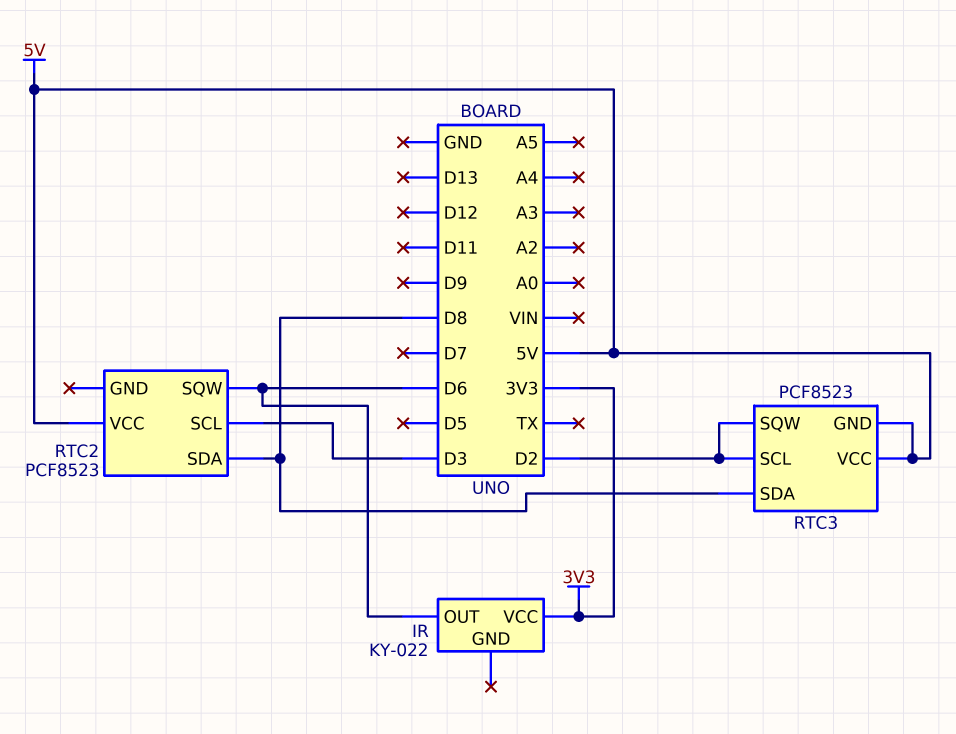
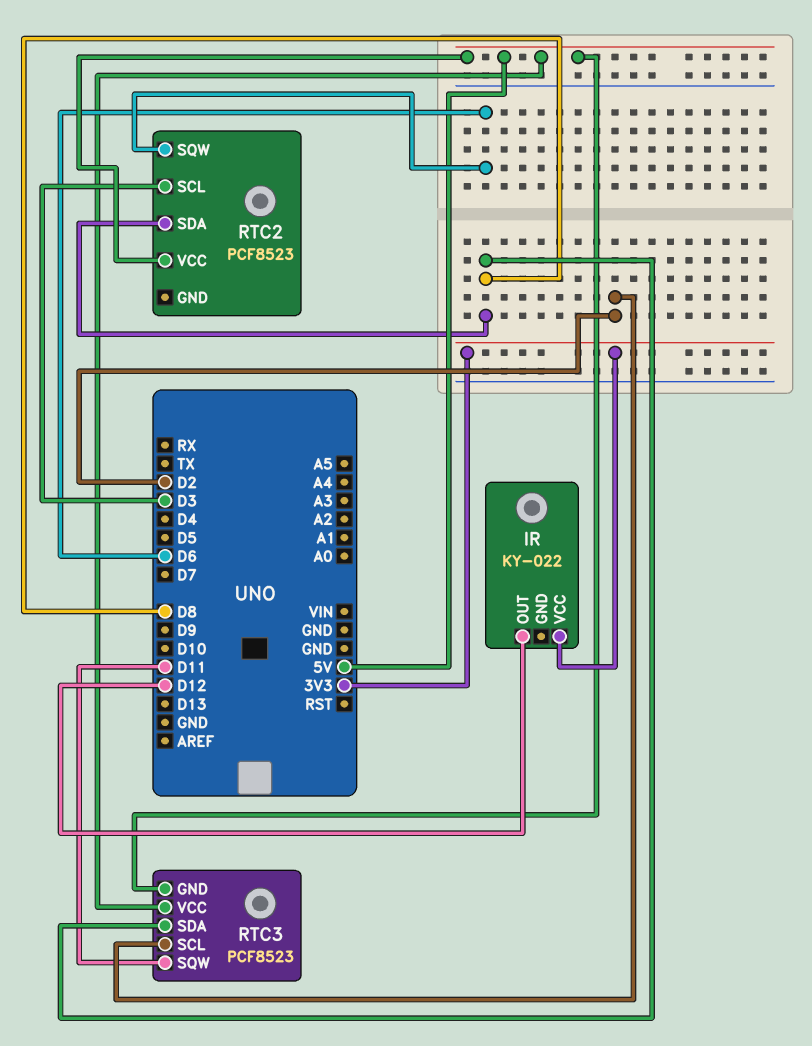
IR pin OUT: D6 -> D12
RTC3 pin SQW: D2 -> D11

